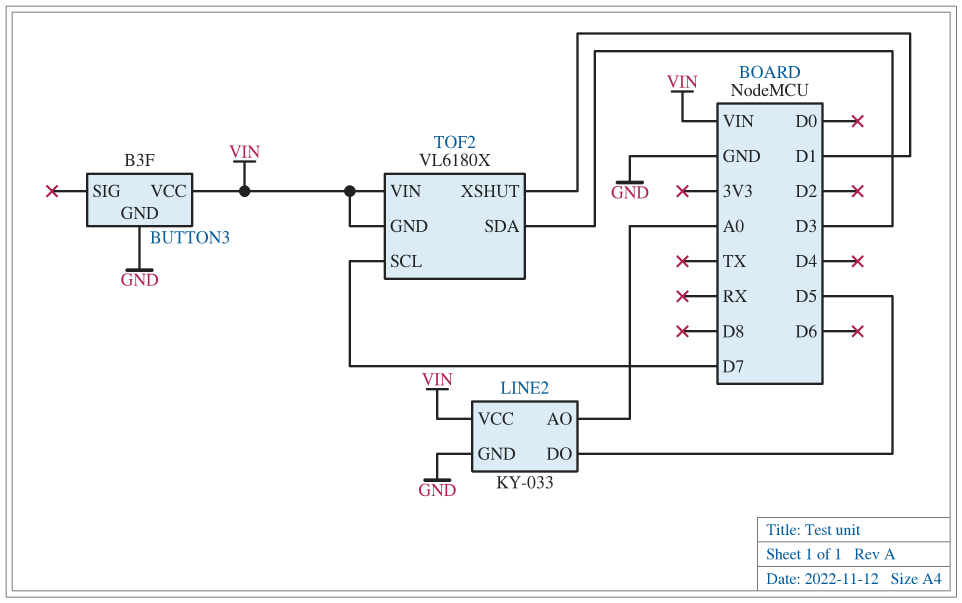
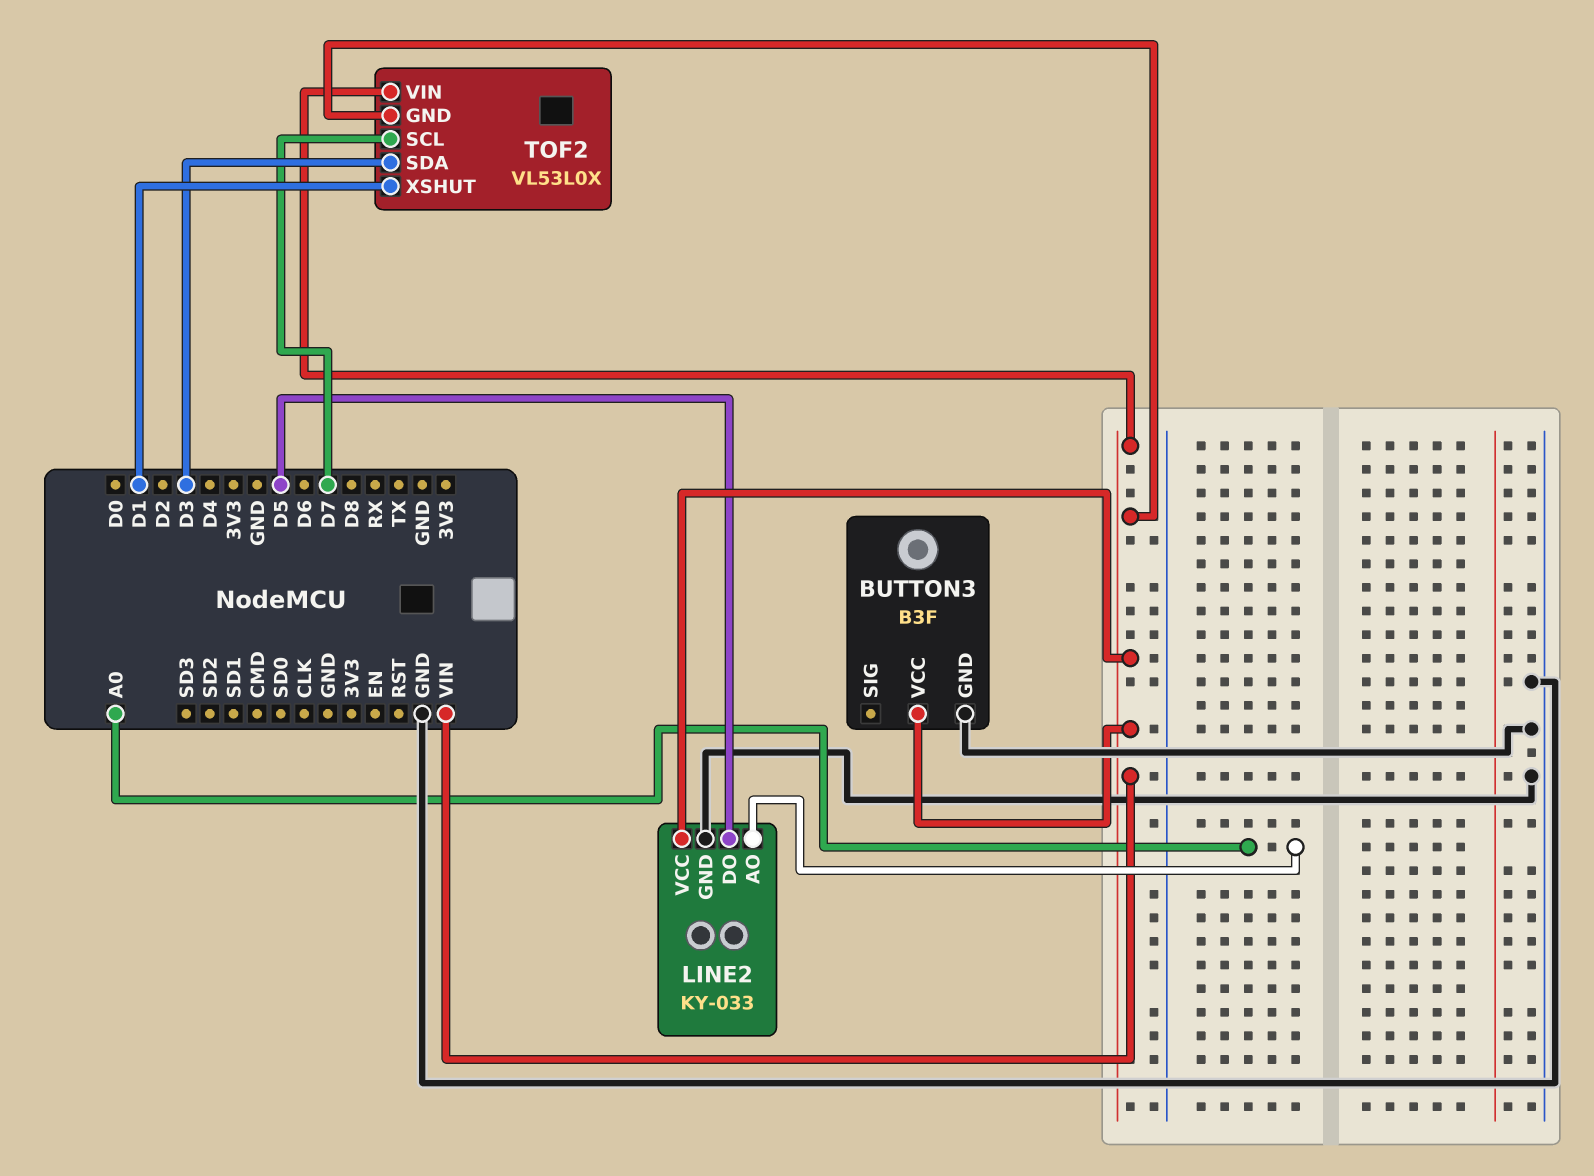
TOF2: VL6180X -> VL53L0X

